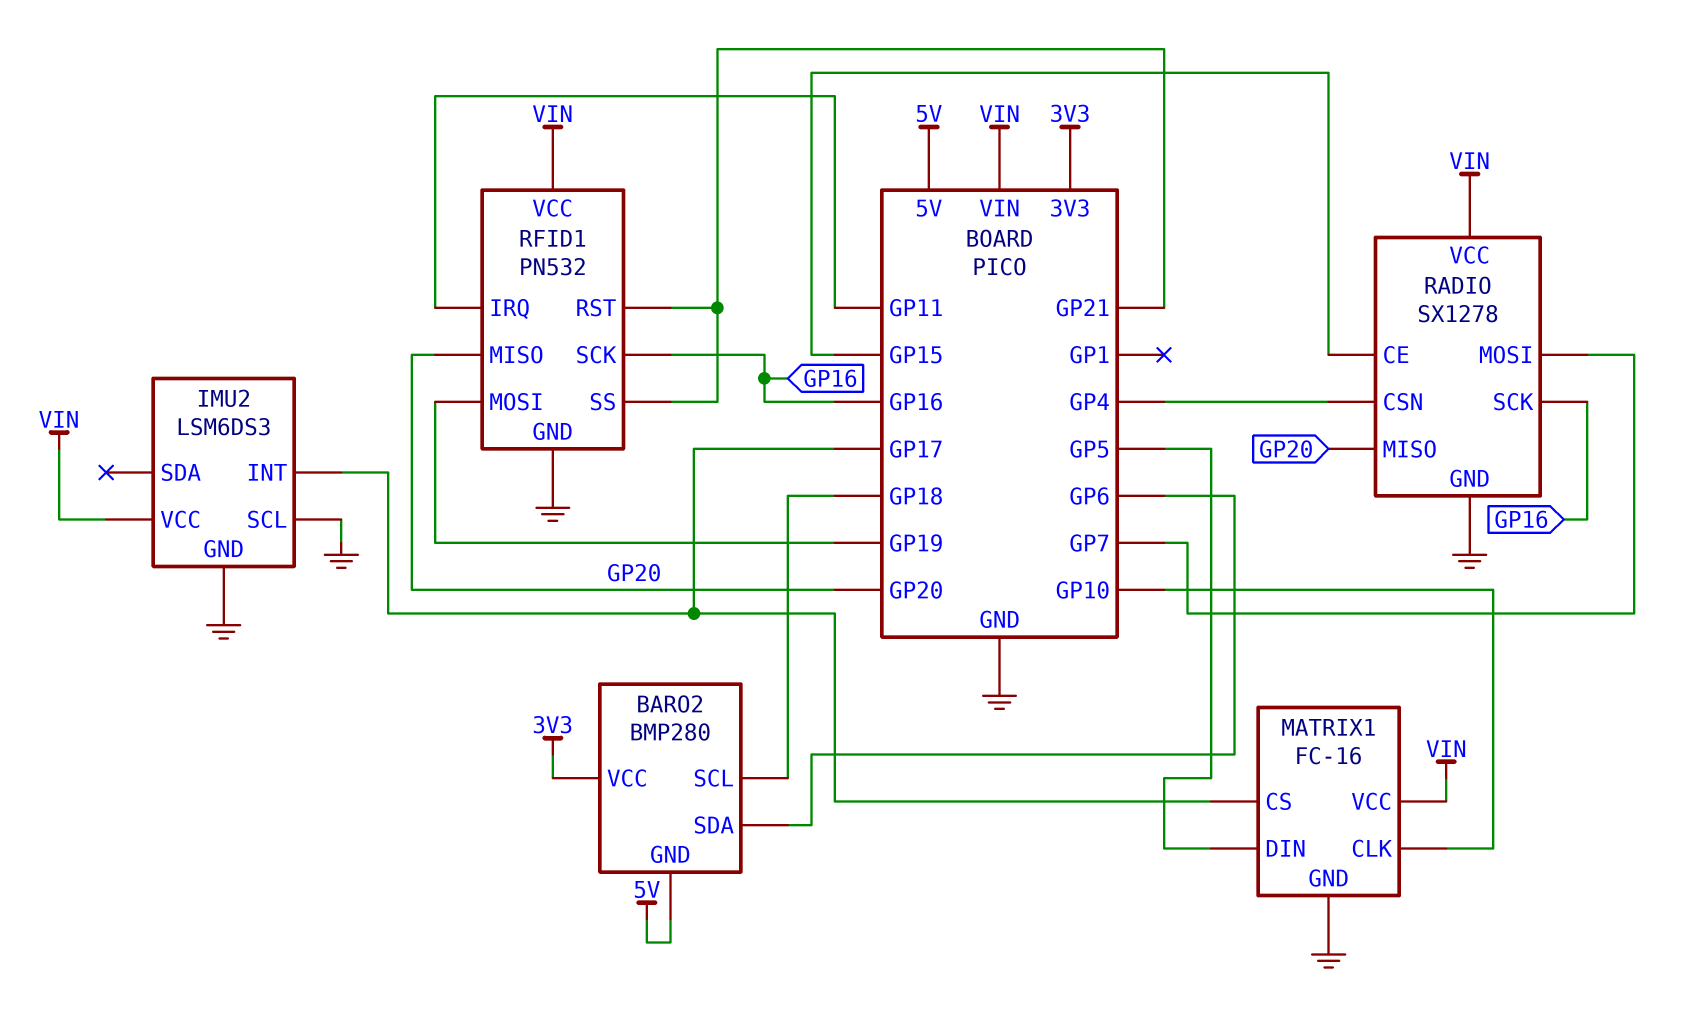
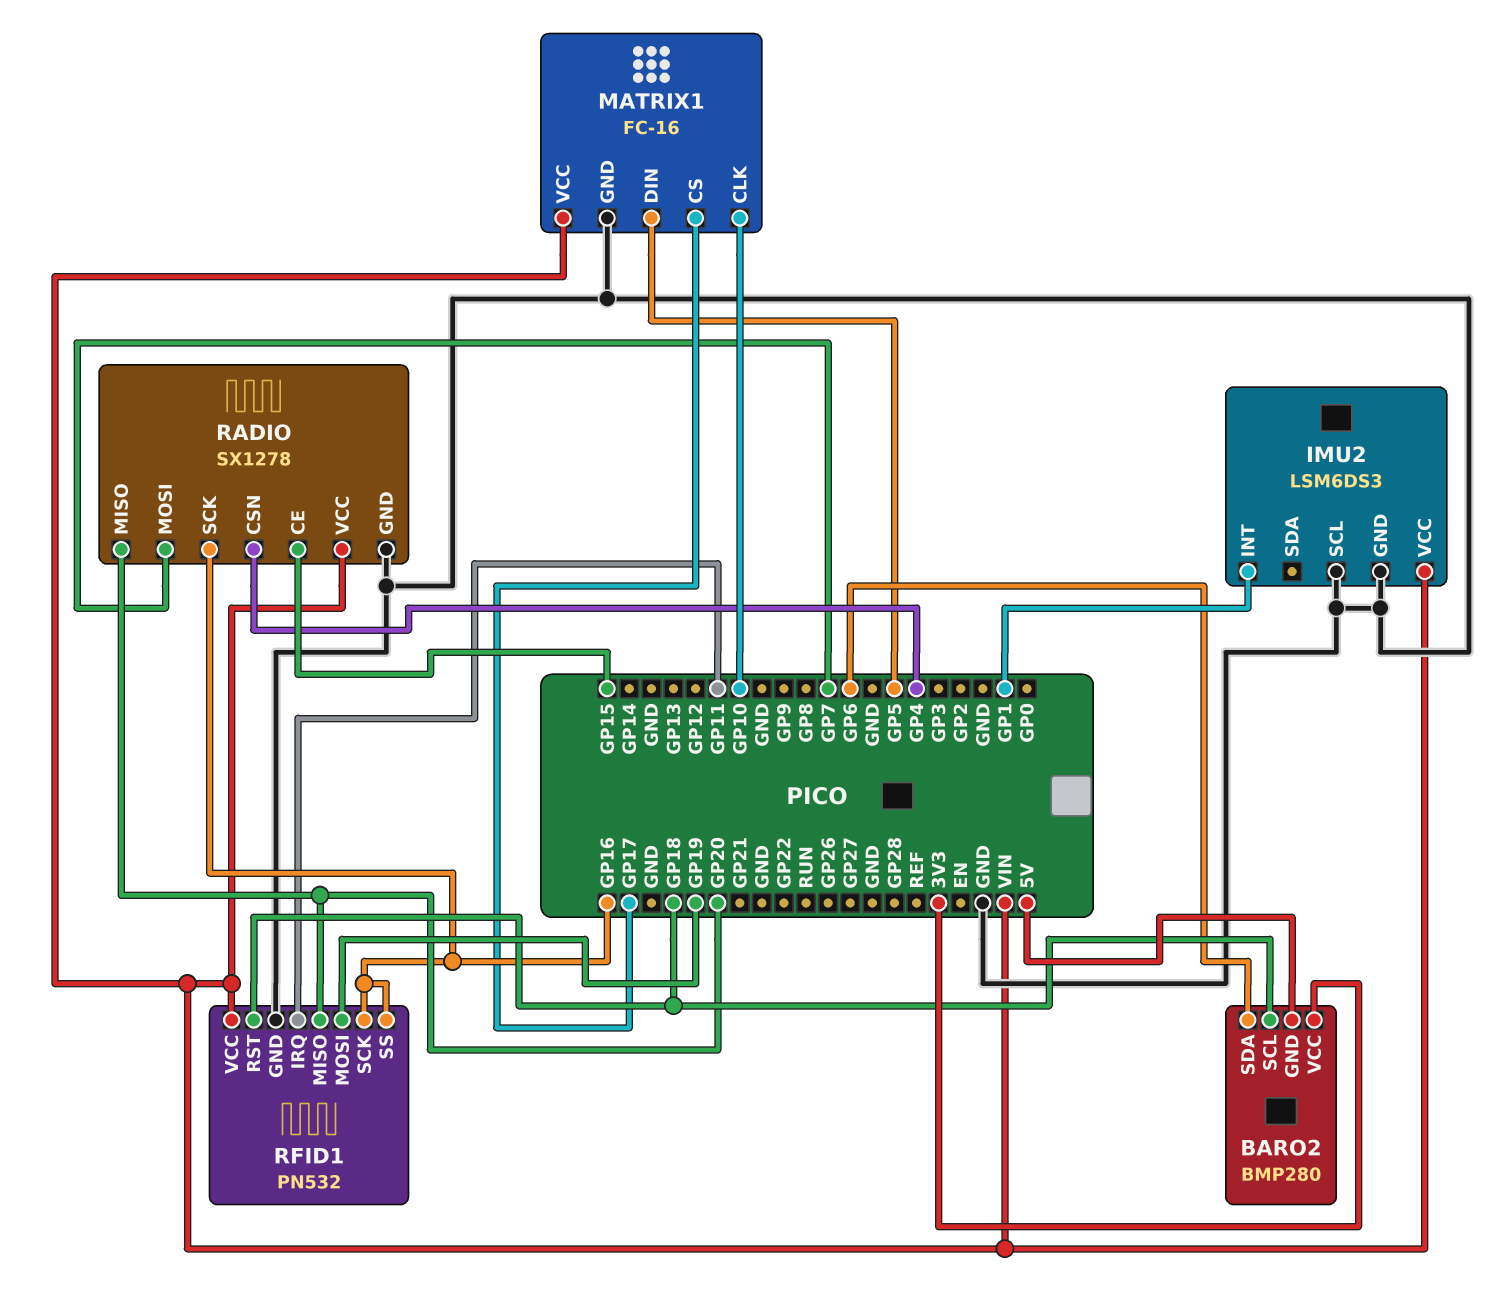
IMU2 pin INT: GP17 -> GP1
RFID1 pin RST: GP21 -> GP18
RFID1 pin SS: GP21 -> GP16

